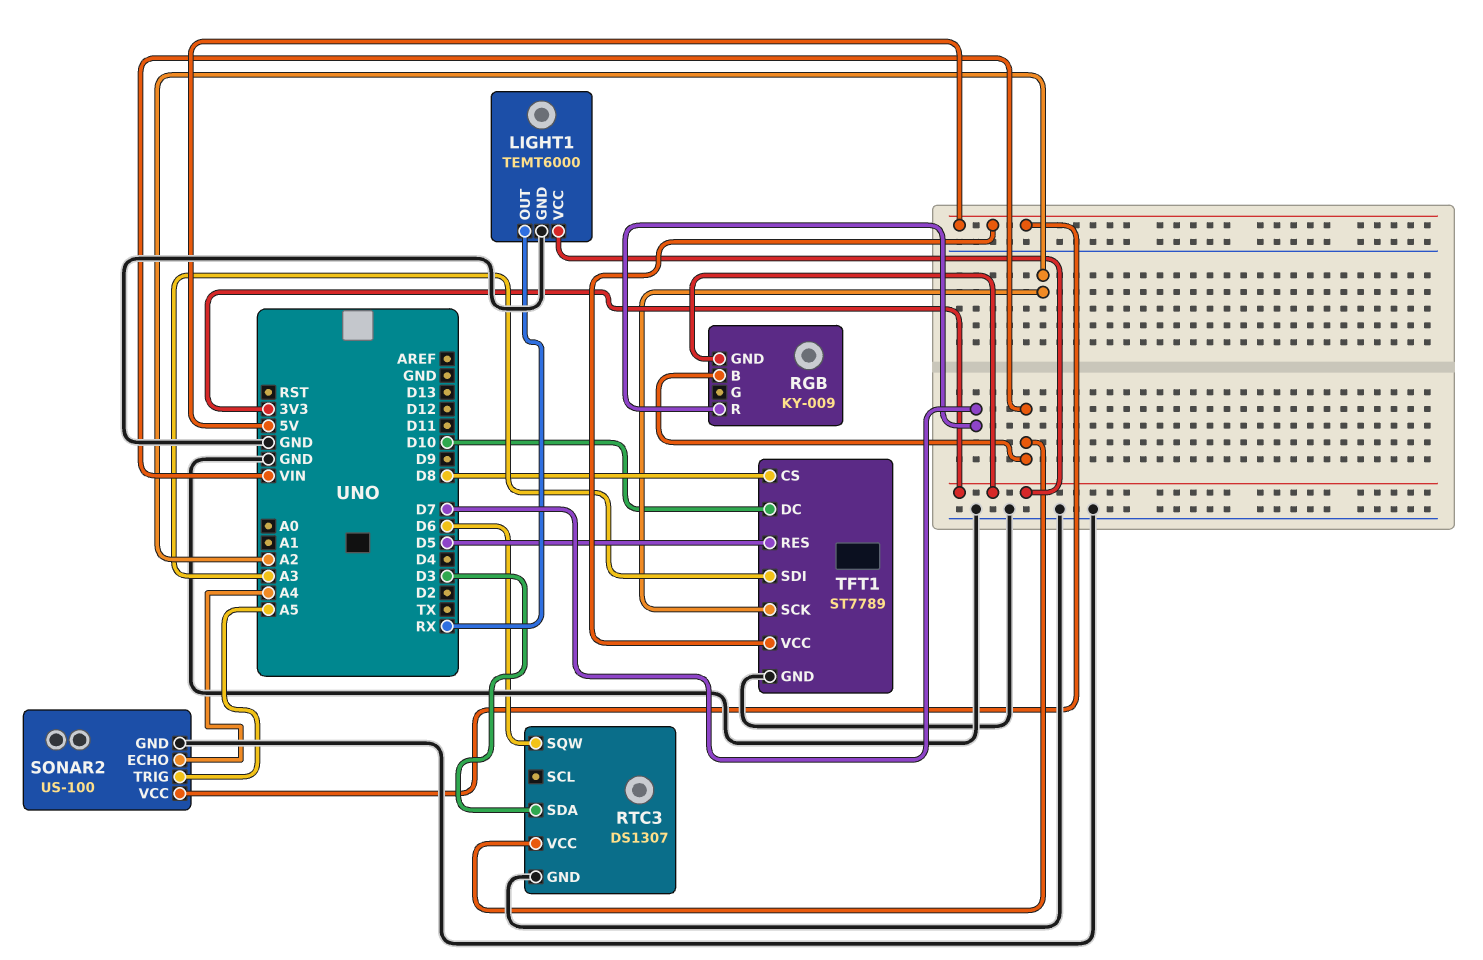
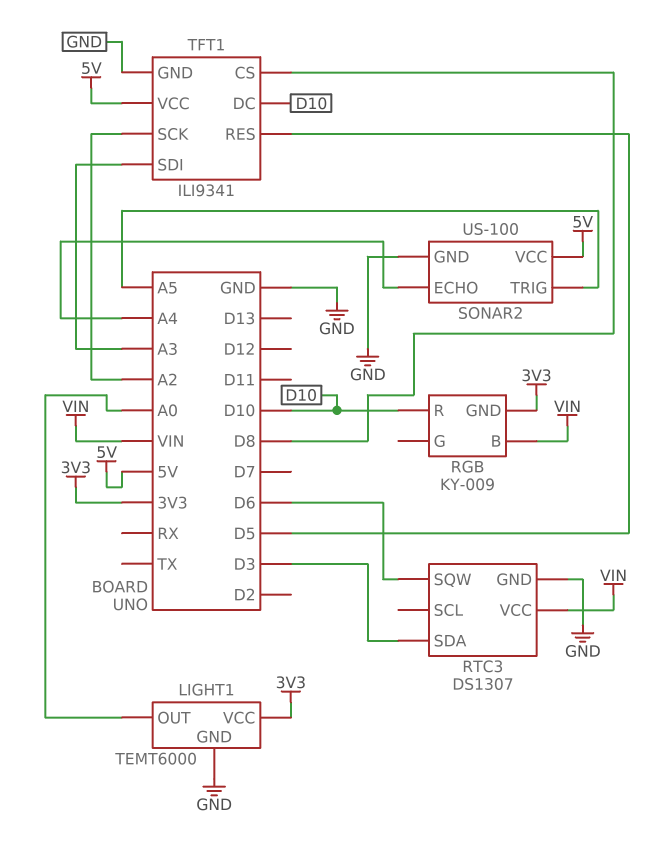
LIGHT1 pin OUT: RX -> A0
RGB pin R: D7 -> D10
TFT1: ST7789 -> ILI9341

